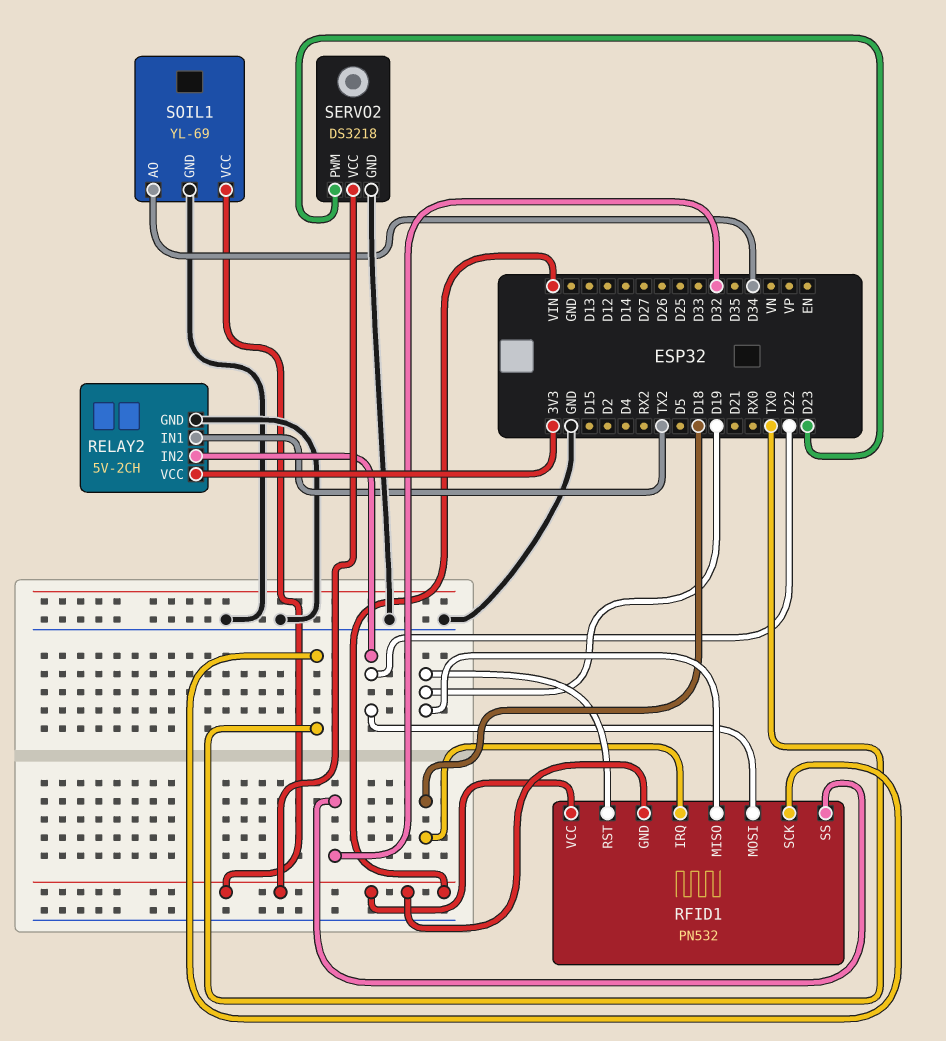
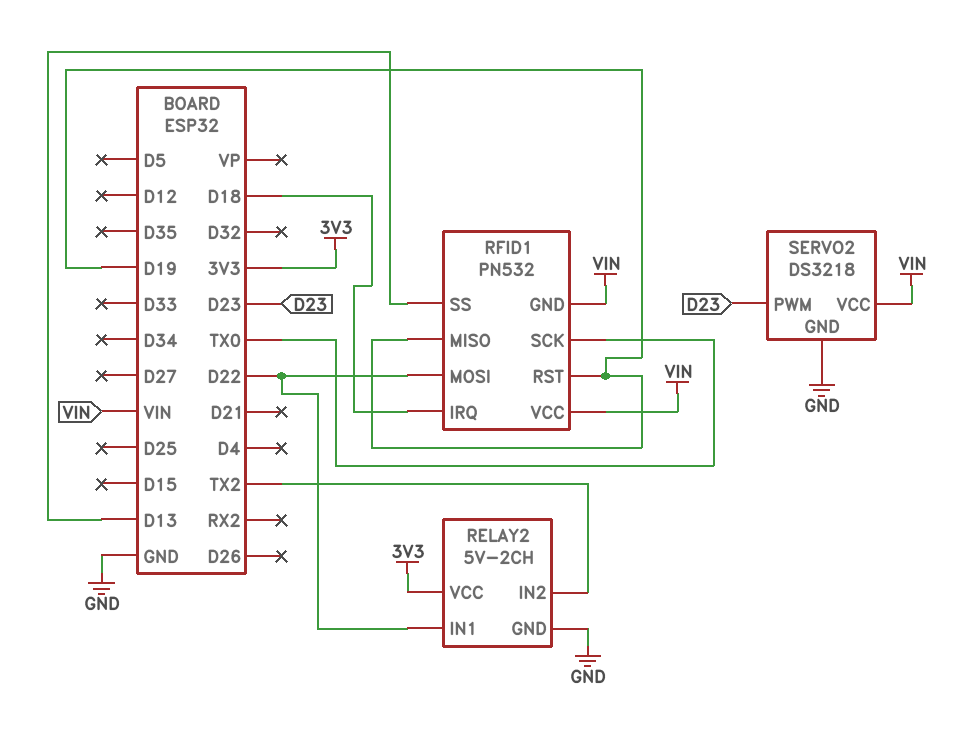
RELAY2 pin IN1: TX2 -> D22
RELAY2 pin IN2: D22 -> TX2
RFID1 pin SS: D32 -> D13
SOIL1: YL-69 -> none
SOIL1 pin AO: D34 -> none
SOIL1 pin GND: GND -> none
SOIL1 pin VCC: VIN -> none

